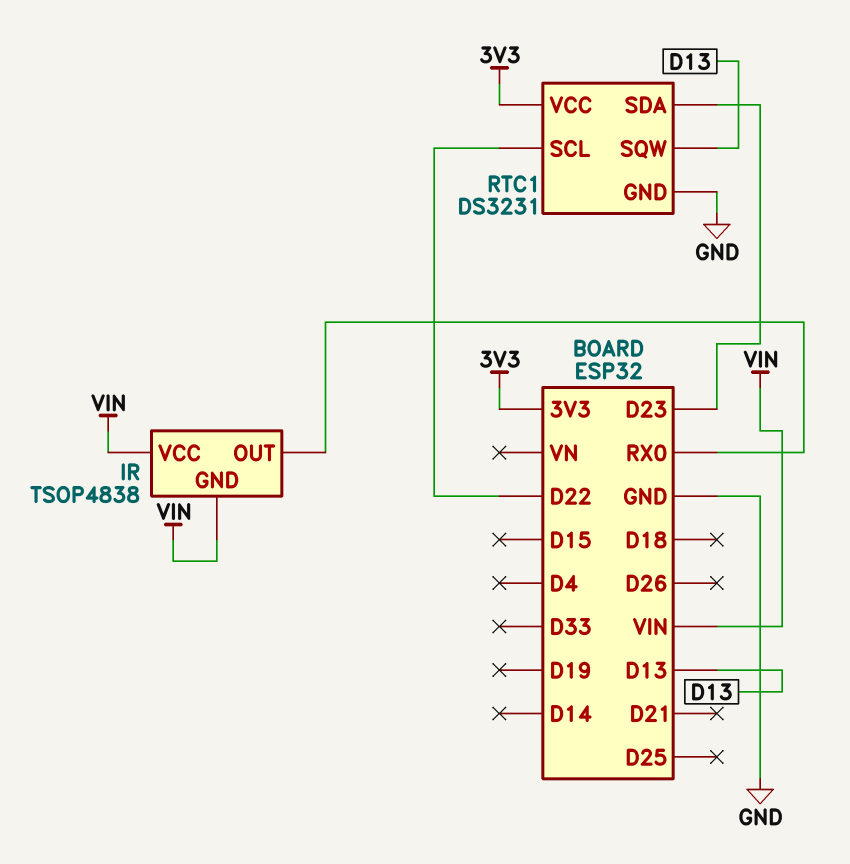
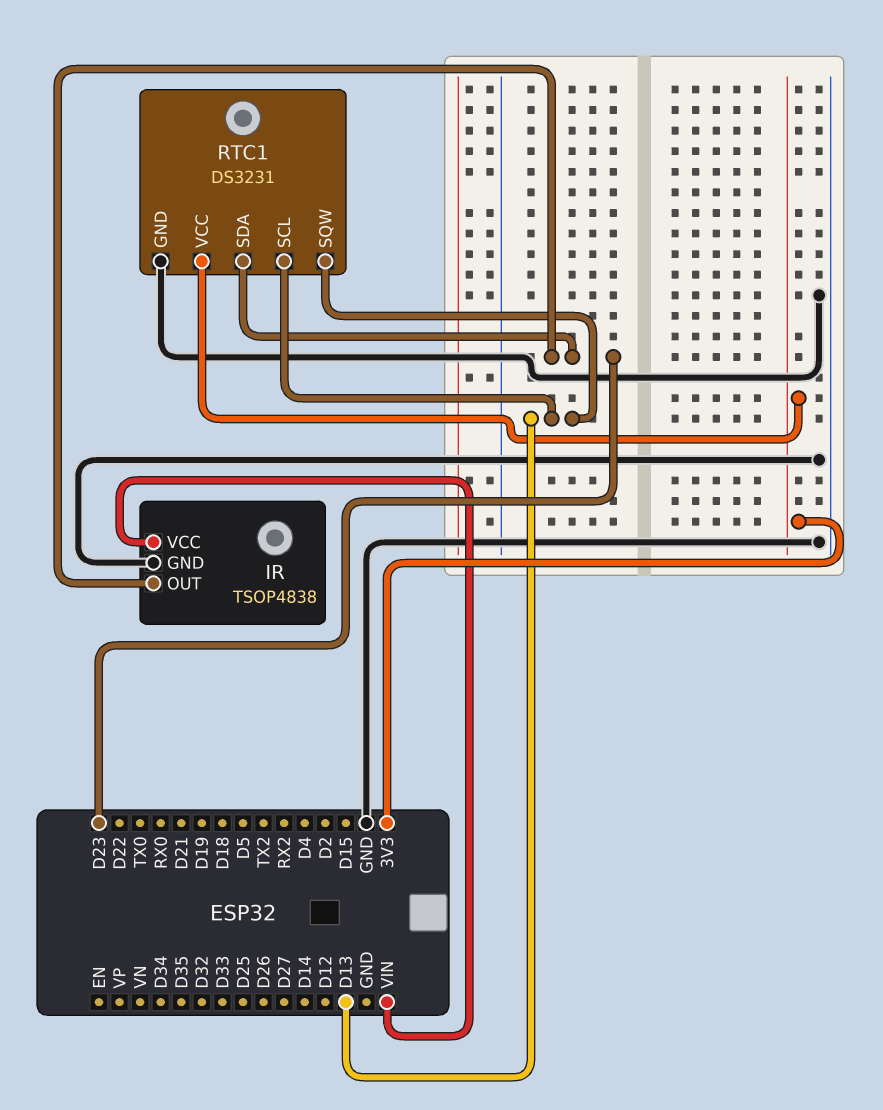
IR pin GND: VIN -> GND
IR pin OUT: RX0 -> D23
RTC1 pin SCL: D22 -> D13

